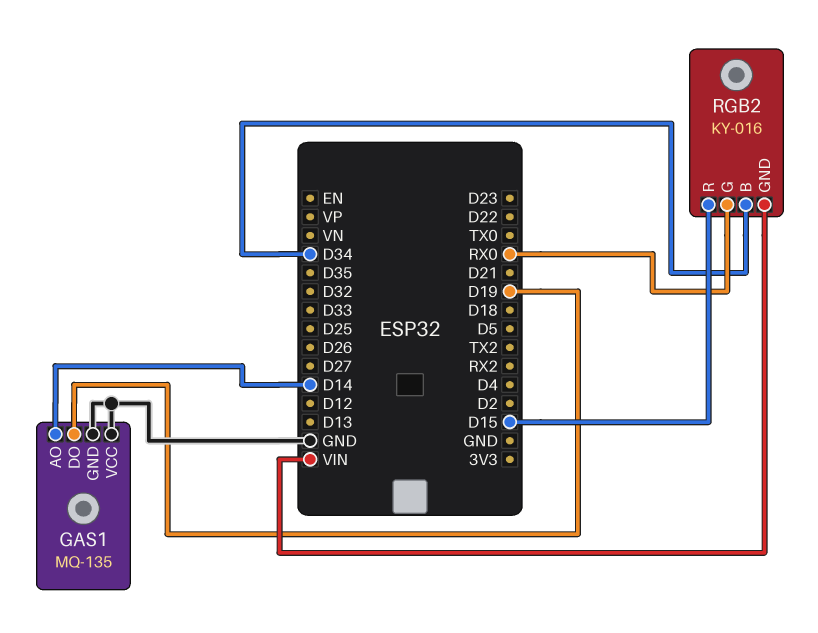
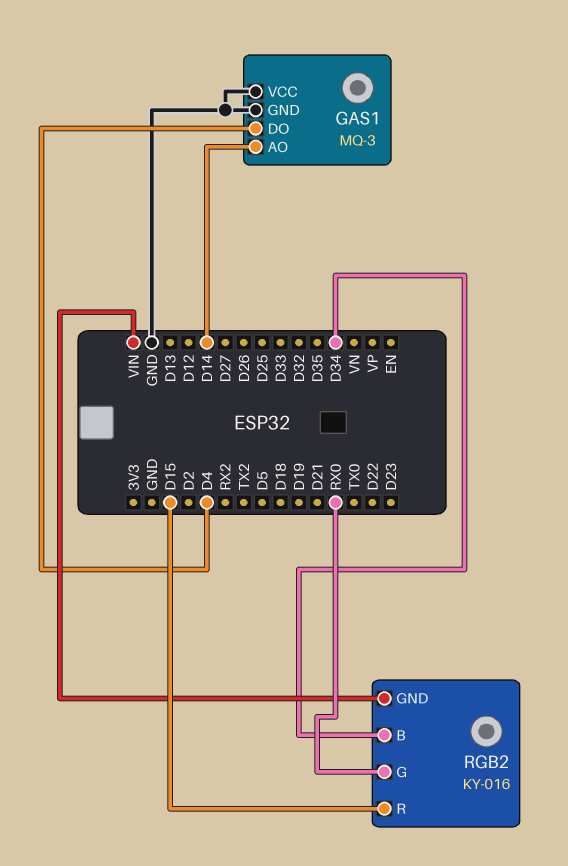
GAS1: MQ-135 -> MQ-3
GAS1 pin DO: D19 -> D4

